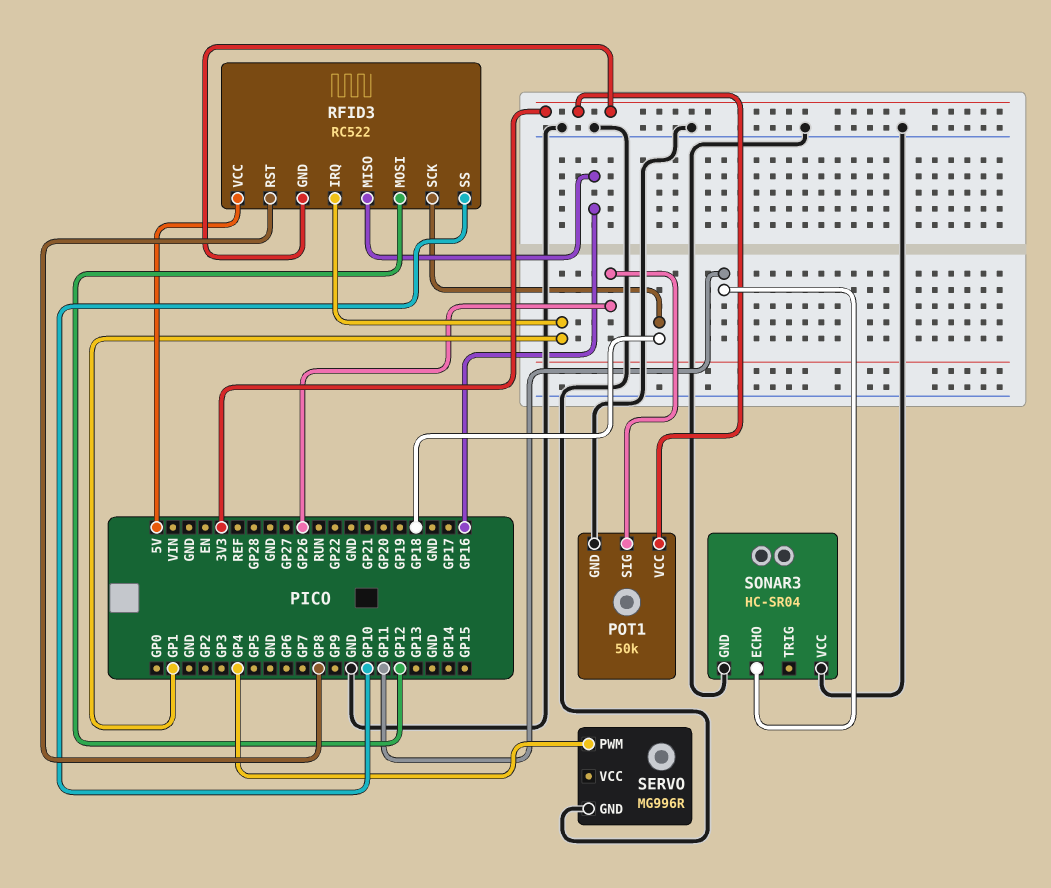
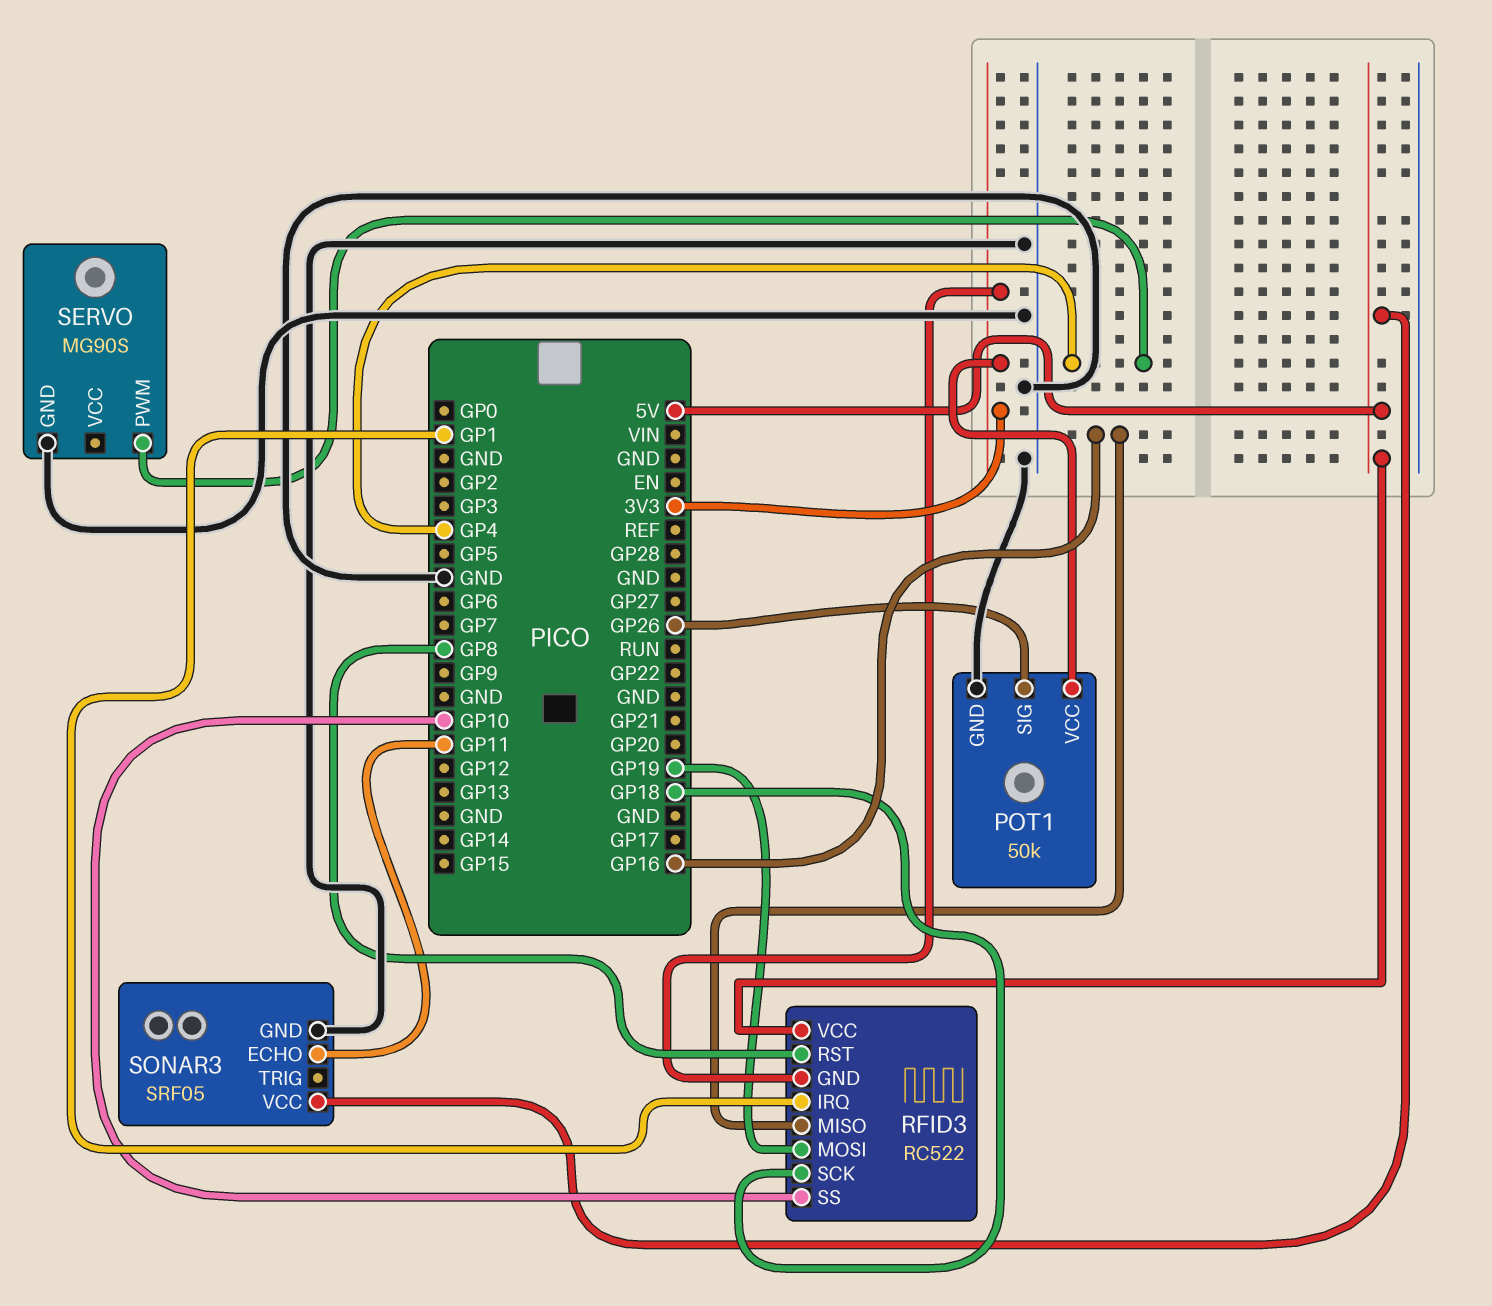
RFID3 pin MOSI: GP12 -> GP19
SERVO: MG996R -> MG90S
SONAR3: HC-SR04 -> SRF05
SONAR3 pin VCC: GND -> 5V

